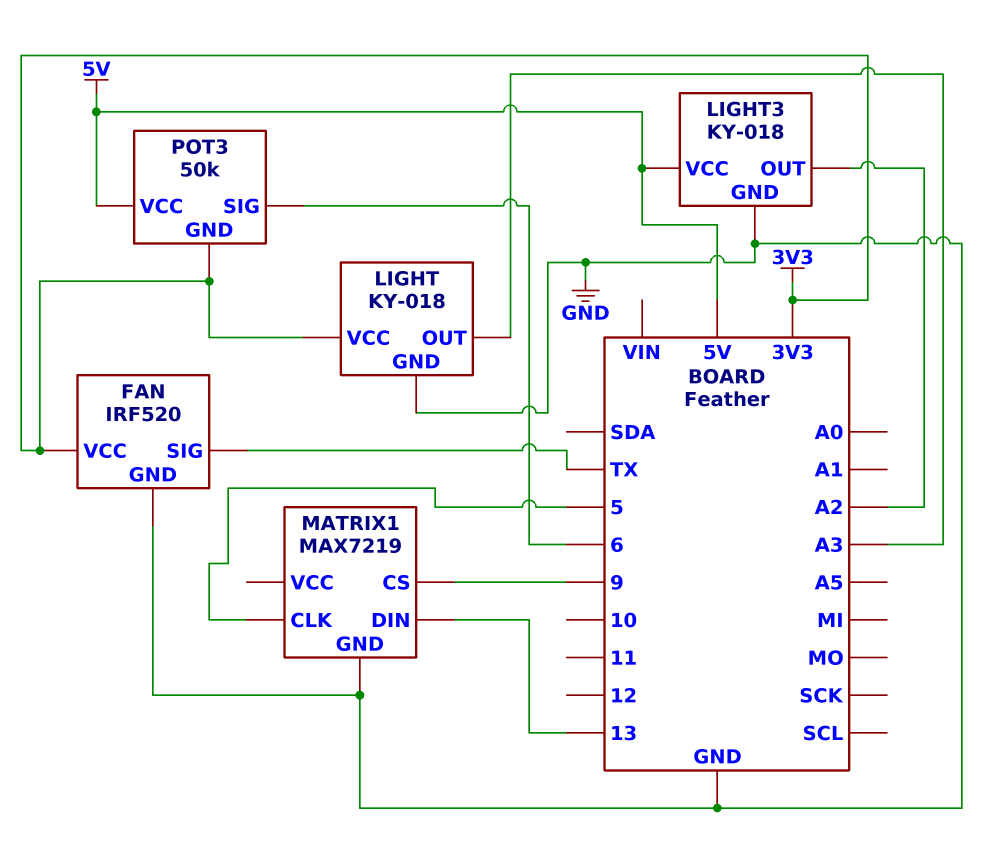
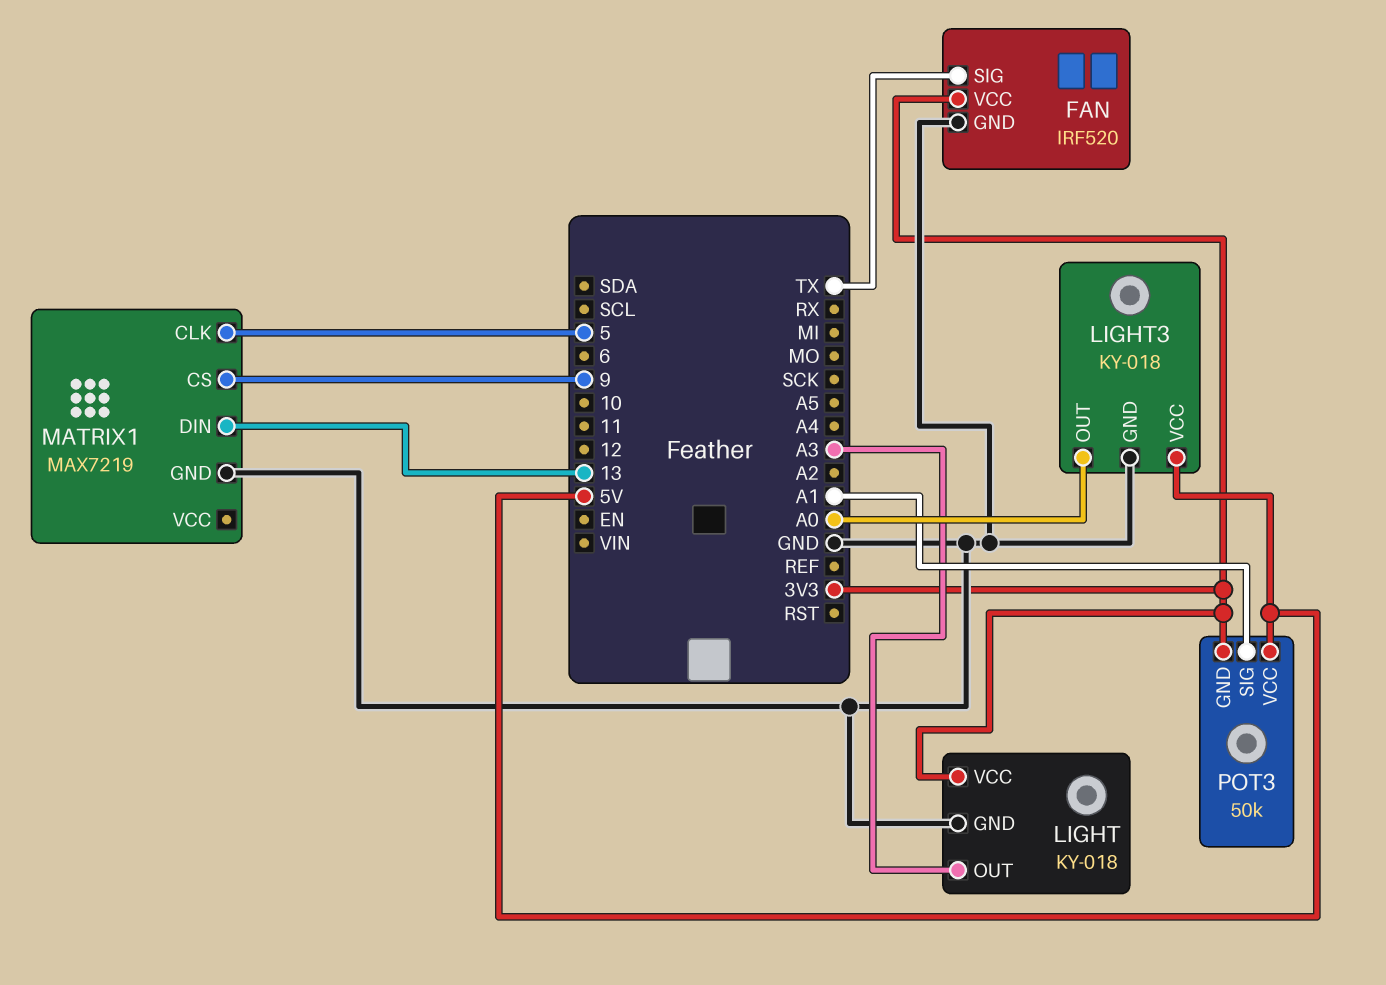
LIGHT3 pin OUT: A2 -> A0
POT3 pin SIG: 6 -> A1

